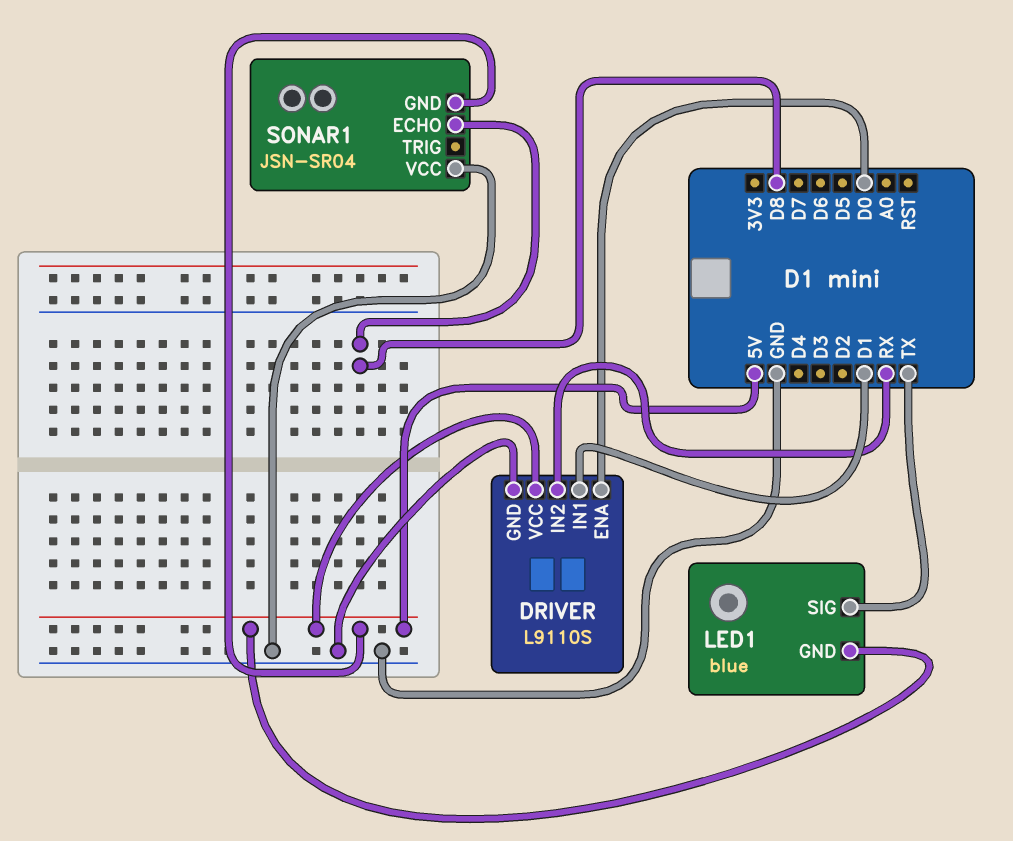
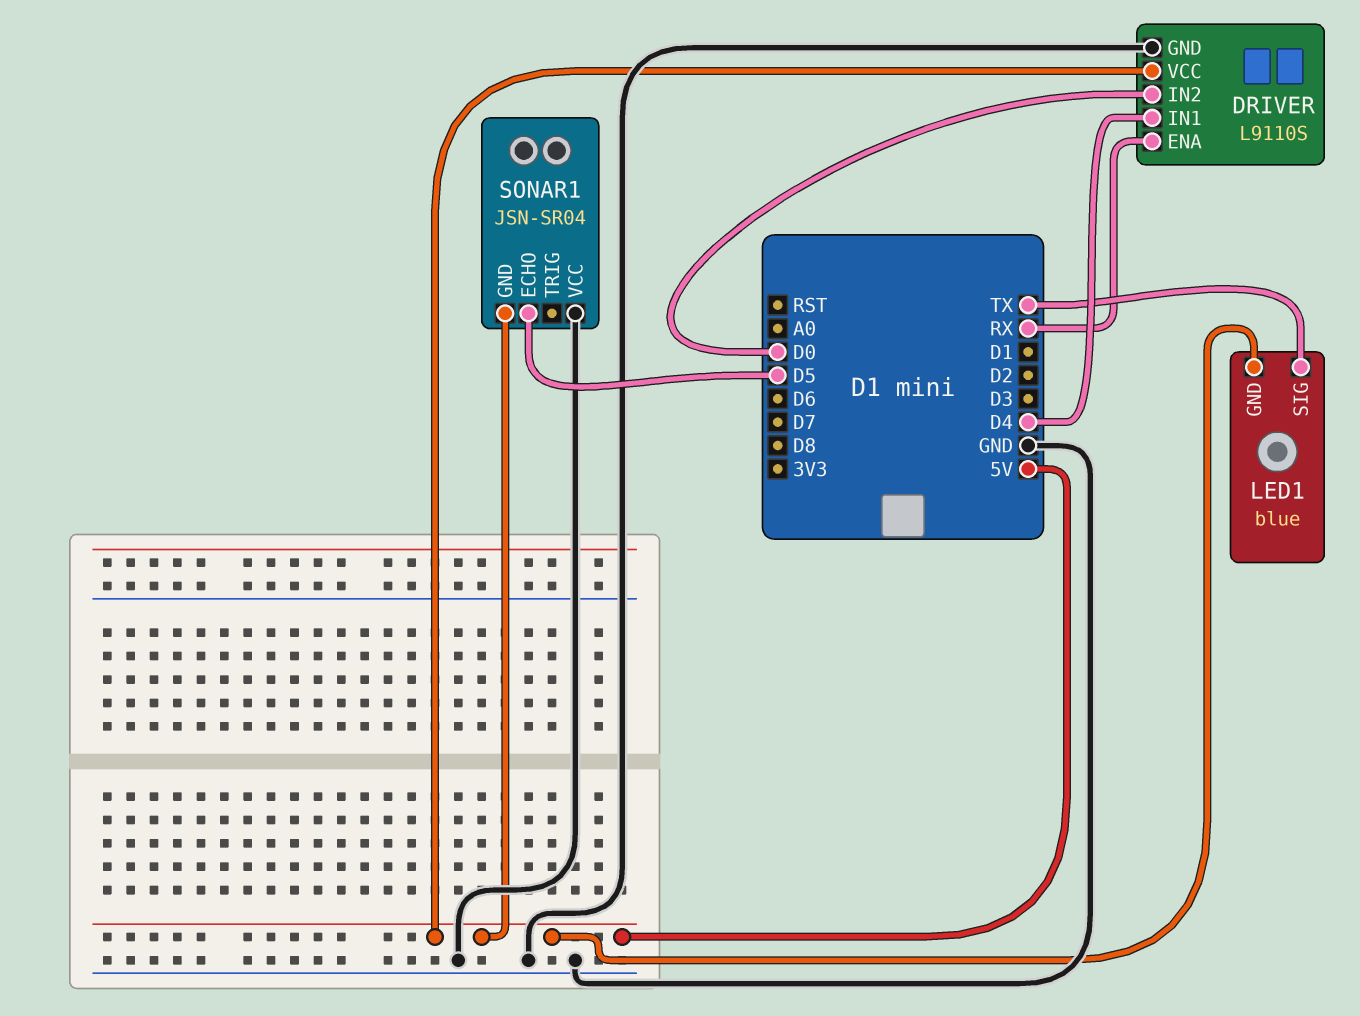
DRIVER pin ENA: D0 -> RX
DRIVER pin IN1: D1 -> D4
DRIVER pin IN2: RX -> D0
SONAR1 pin ECHO: D8 -> D5

